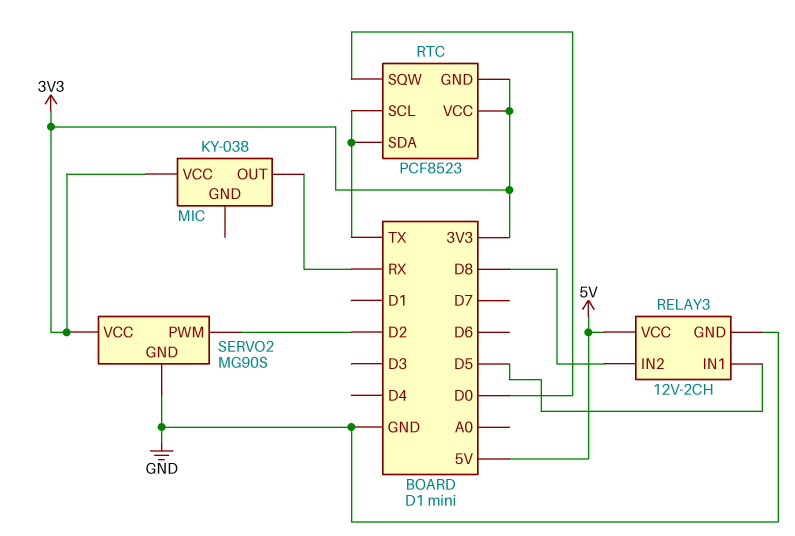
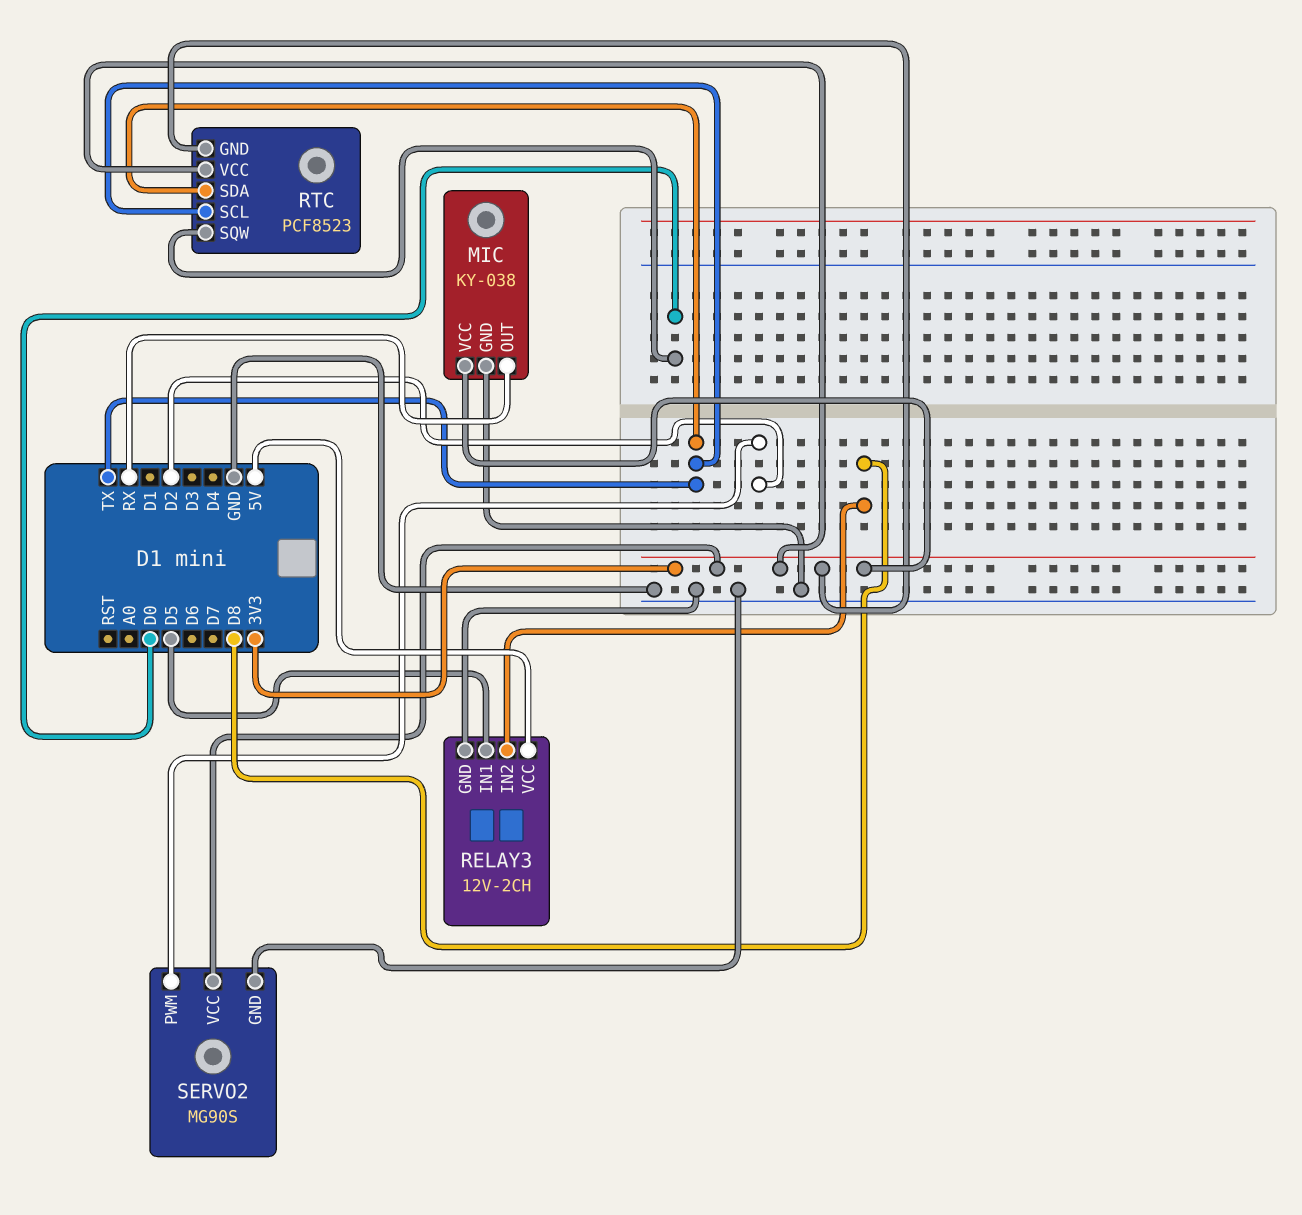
MIC pin GND: none -> GND

